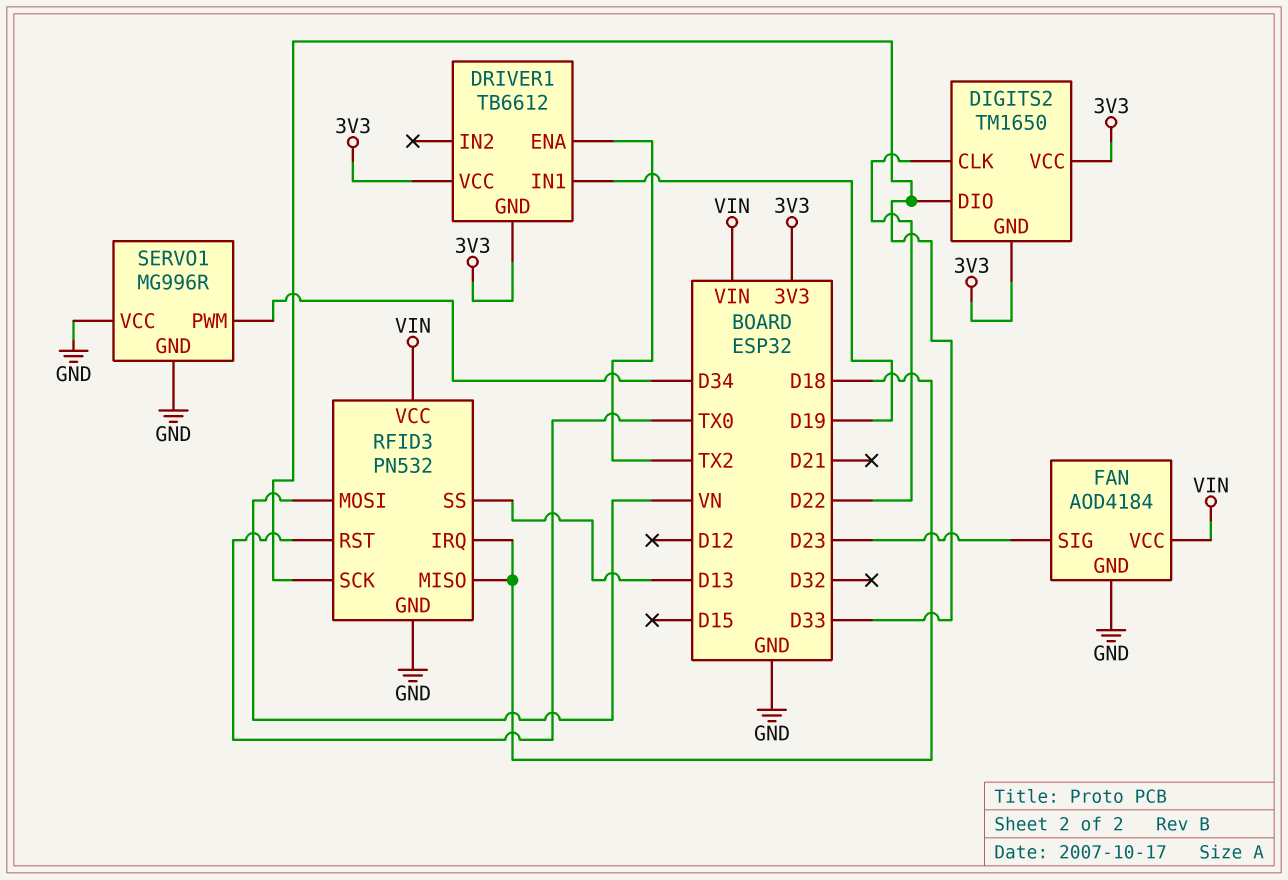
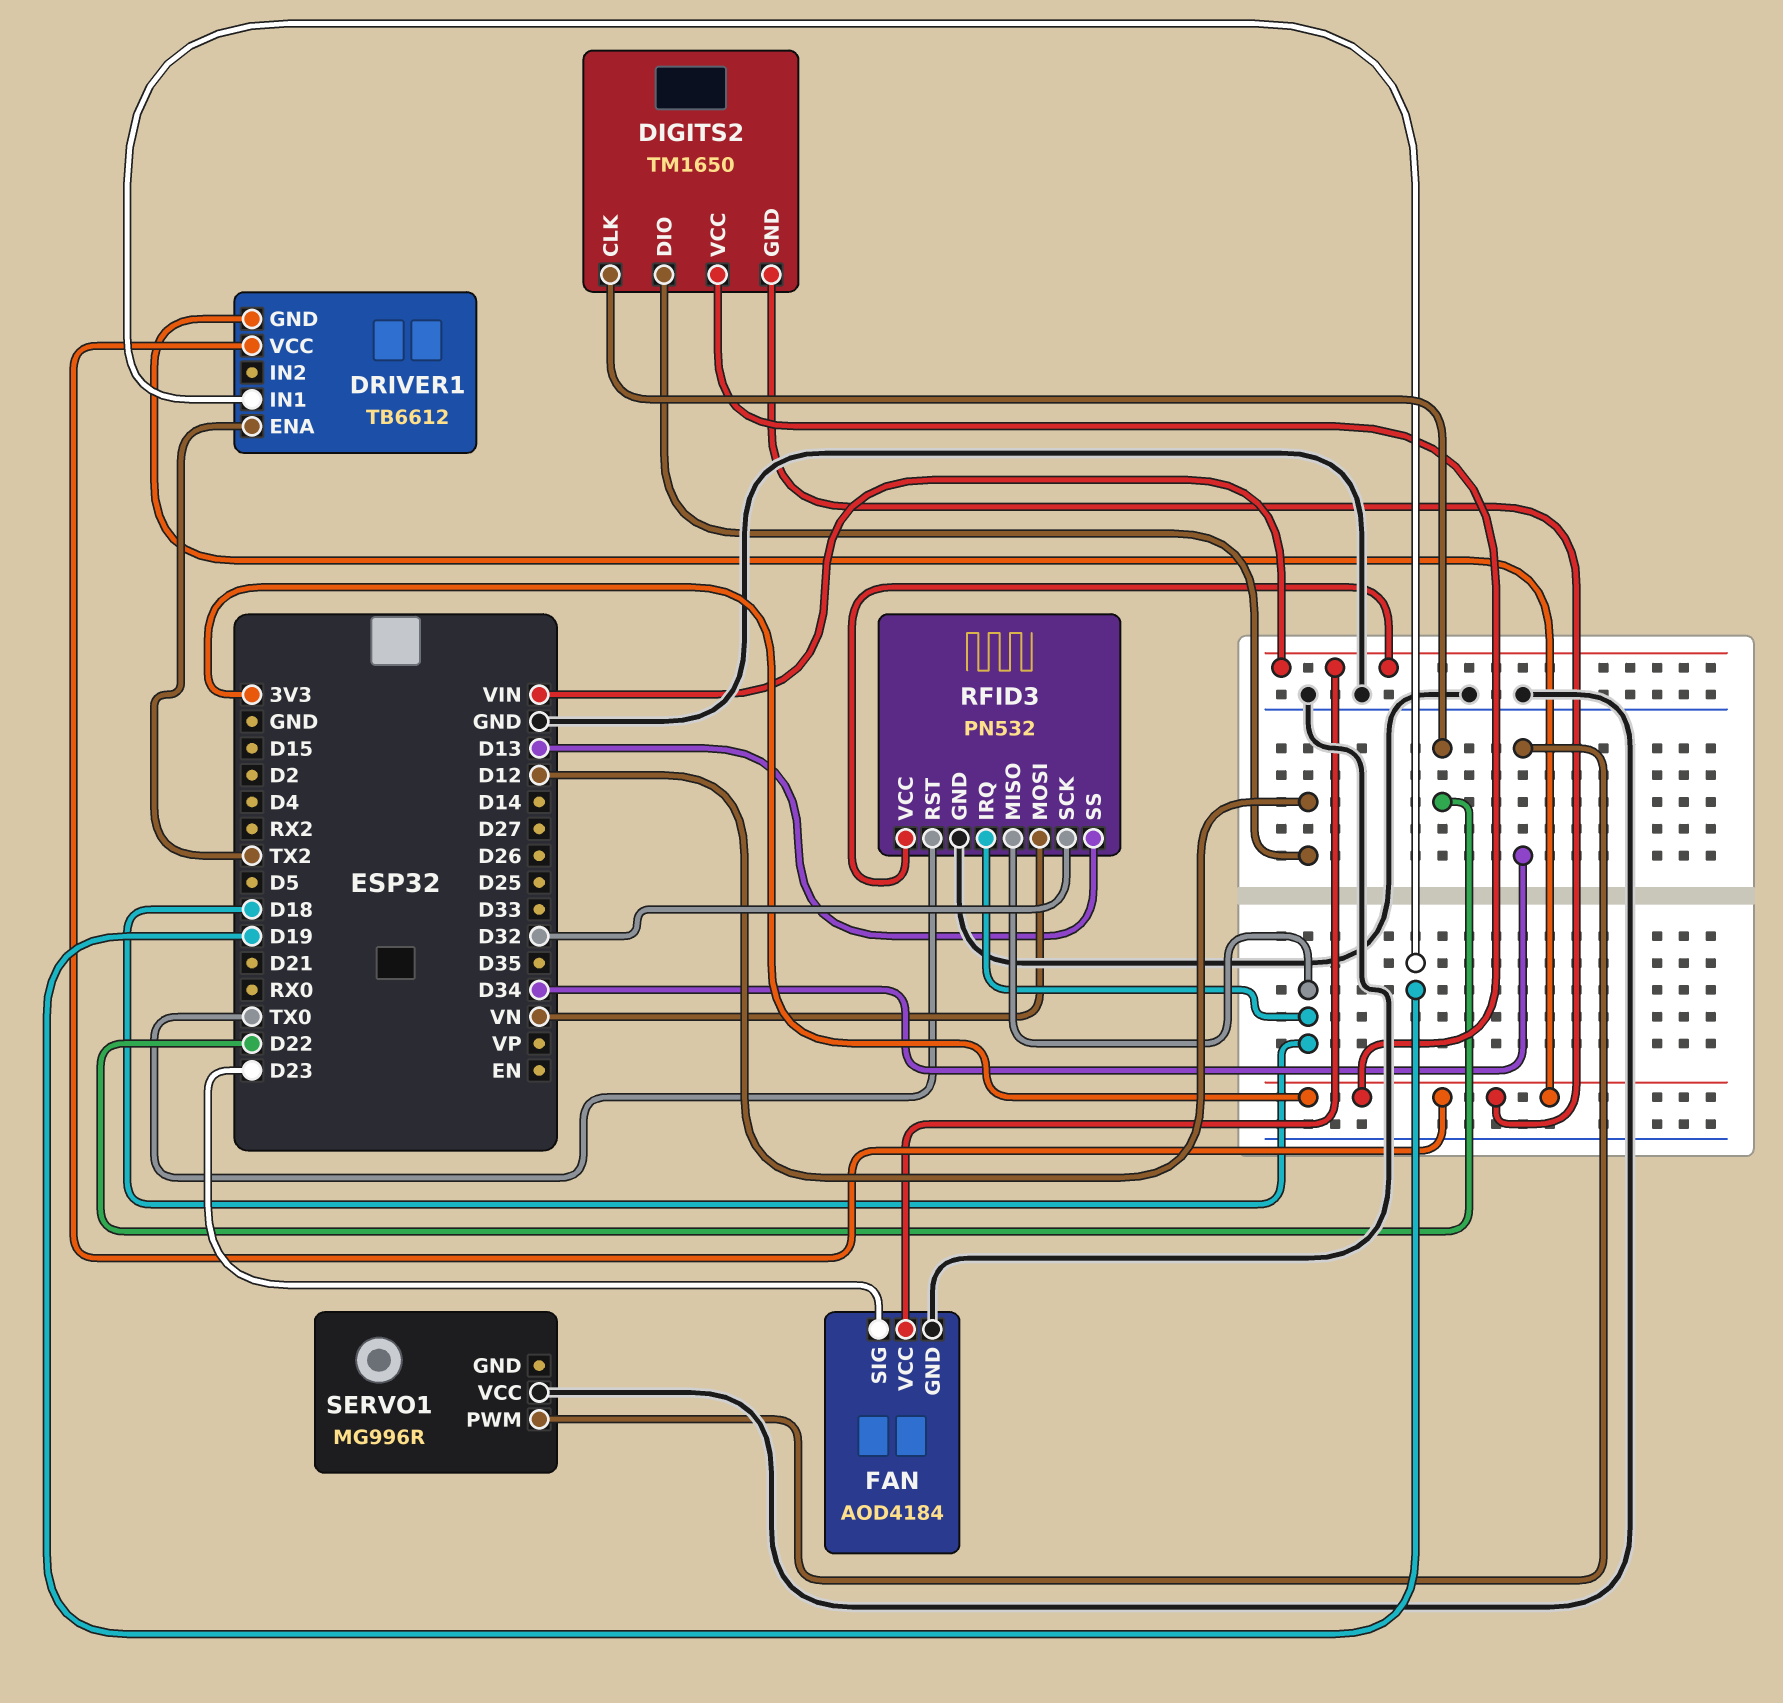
DIGITS2 pin DIO: D33 -> D12
RFID3 pin SCK: D33 -> D32
SERVO1 pin GND: GND -> none

